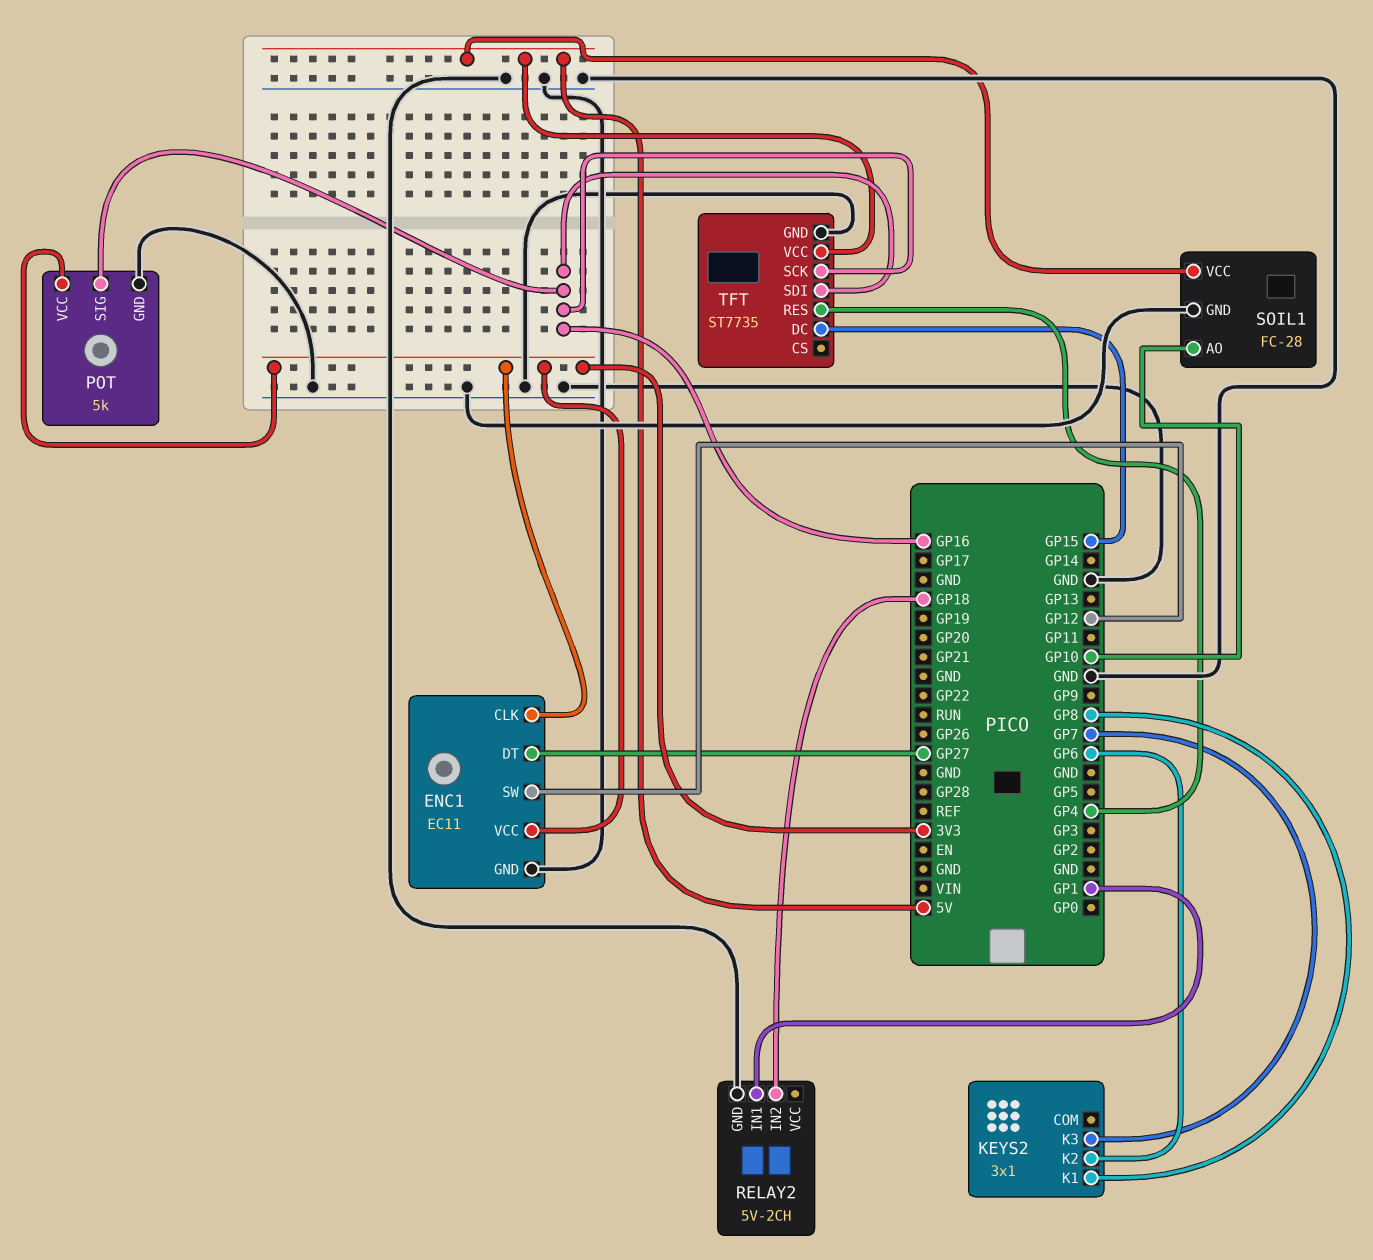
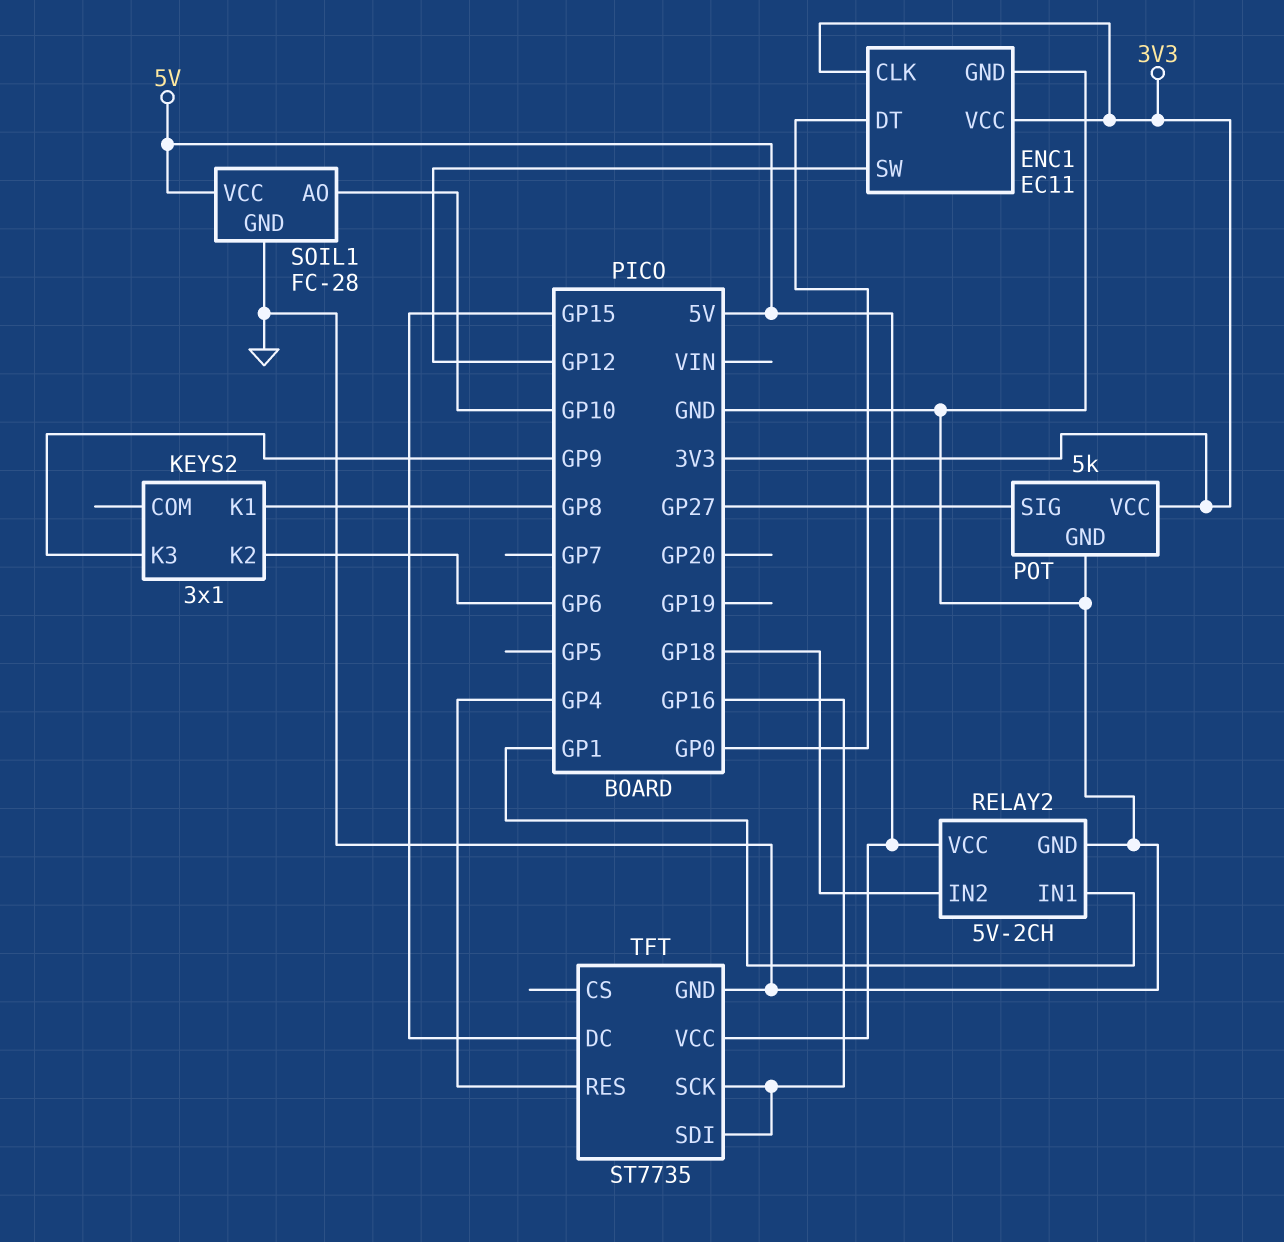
ENC1 pin DT: GP27 -> GP0
KEYS2 pin K3: GP7 -> GP9
POT pin SIG: GP16 -> GP27
RELAY2 pin VCC: none -> 5V

